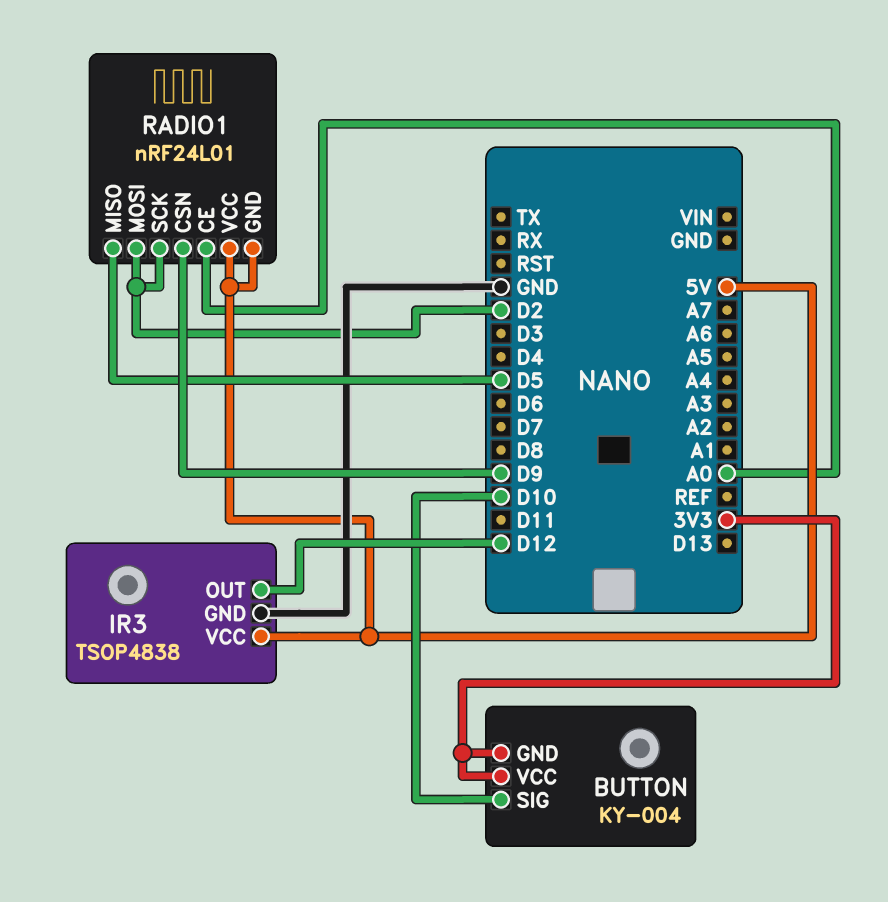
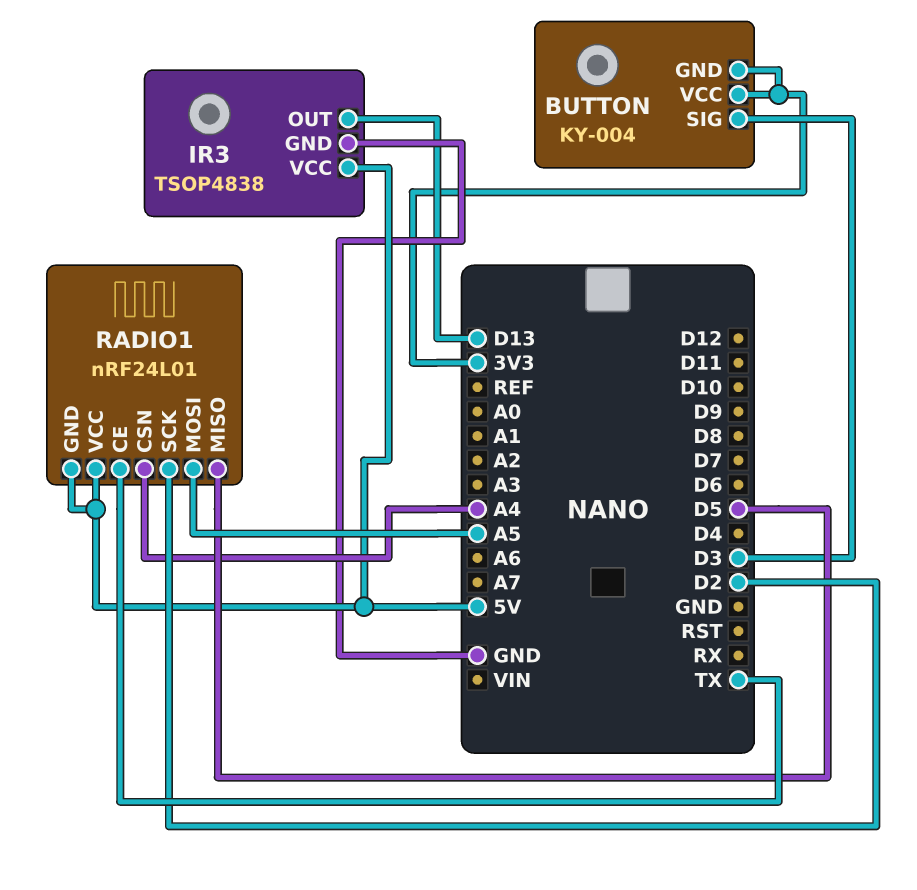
BUTTON pin SIG: D10 -> D3
IR3 pin OUT: D12 -> D13
RADIO1 pin CE: A0 -> TX
RADIO1 pin CSN: D9 -> A4
RADIO1 pin MOSI: D2 -> A5

